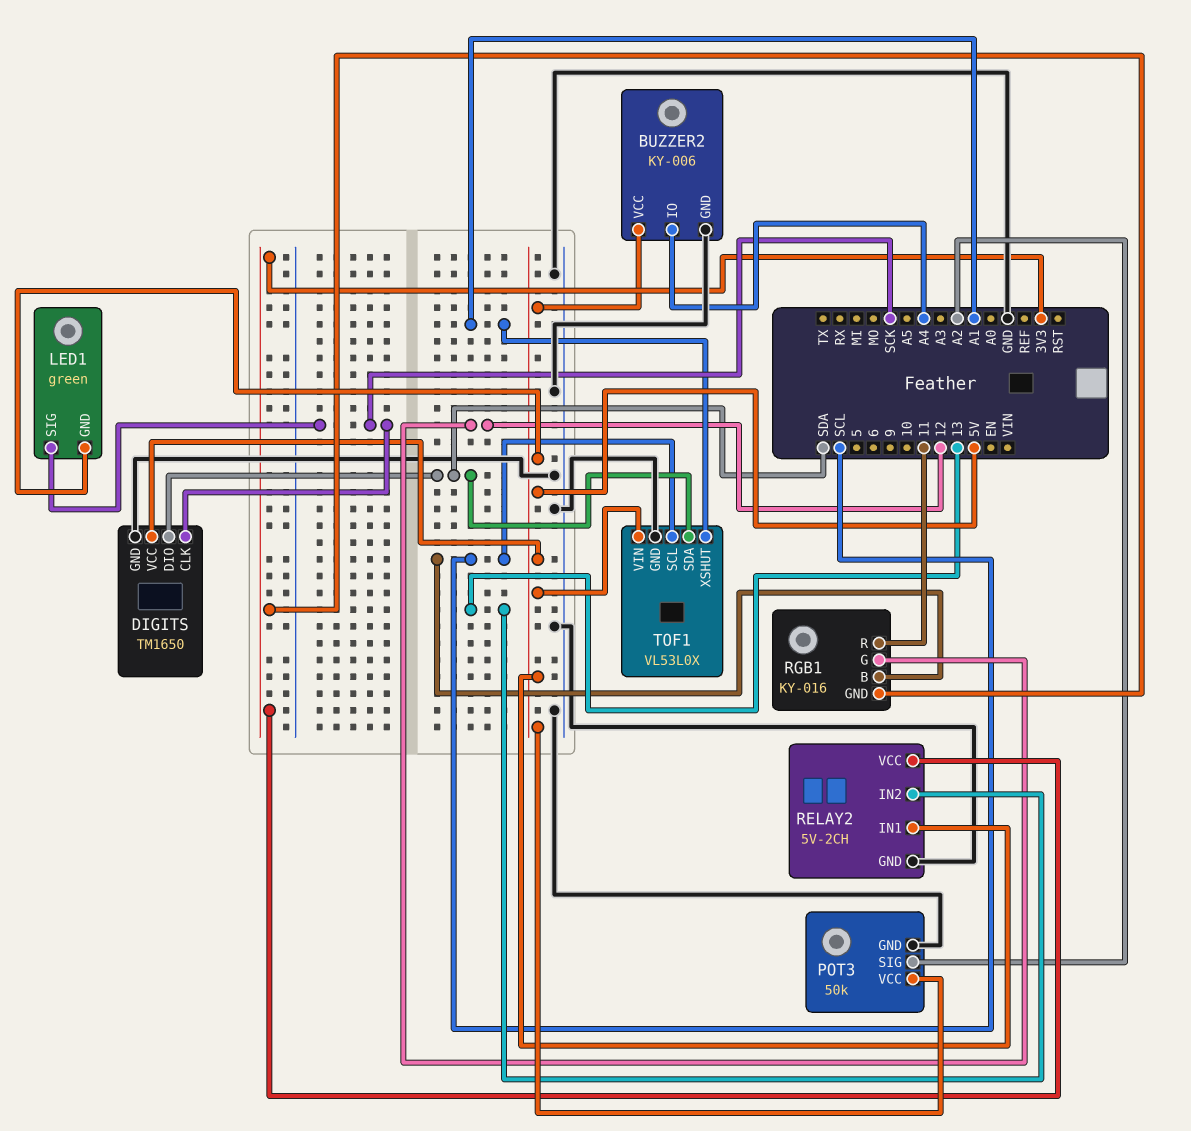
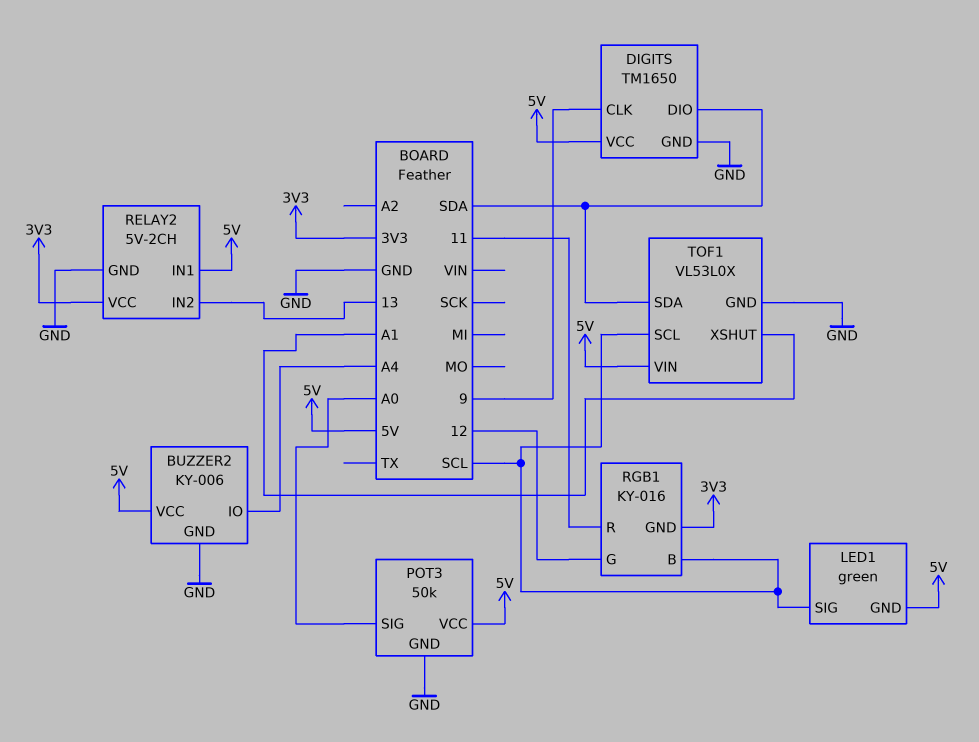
DIGITS pin CLK: SCK -> 9
LED1 pin SIG: SCK -> SCL
POT3 pin SIG: A2 -> A0

